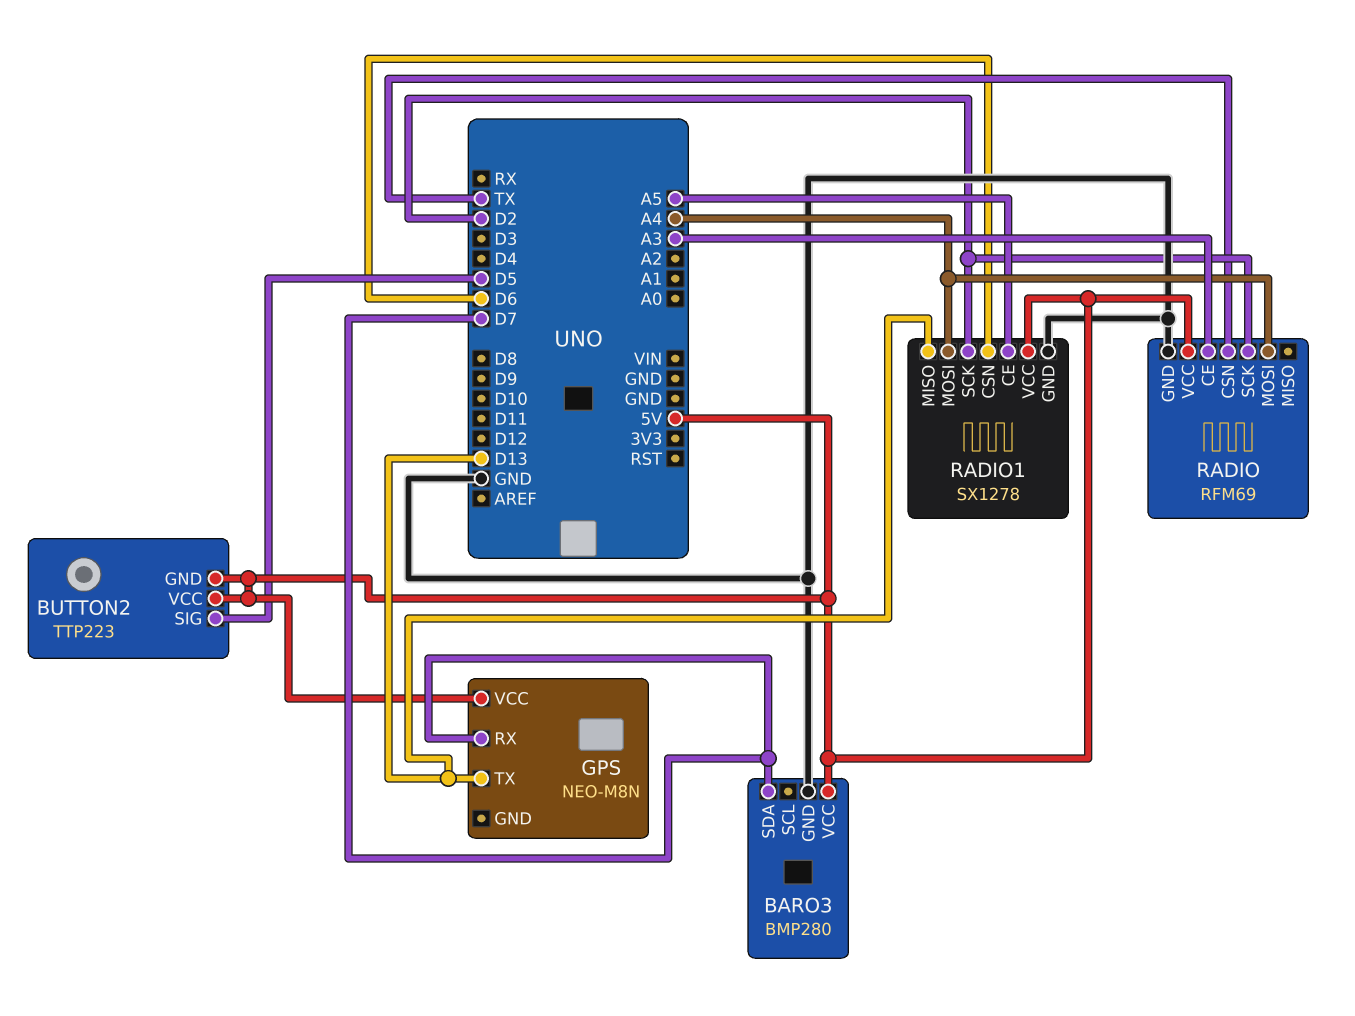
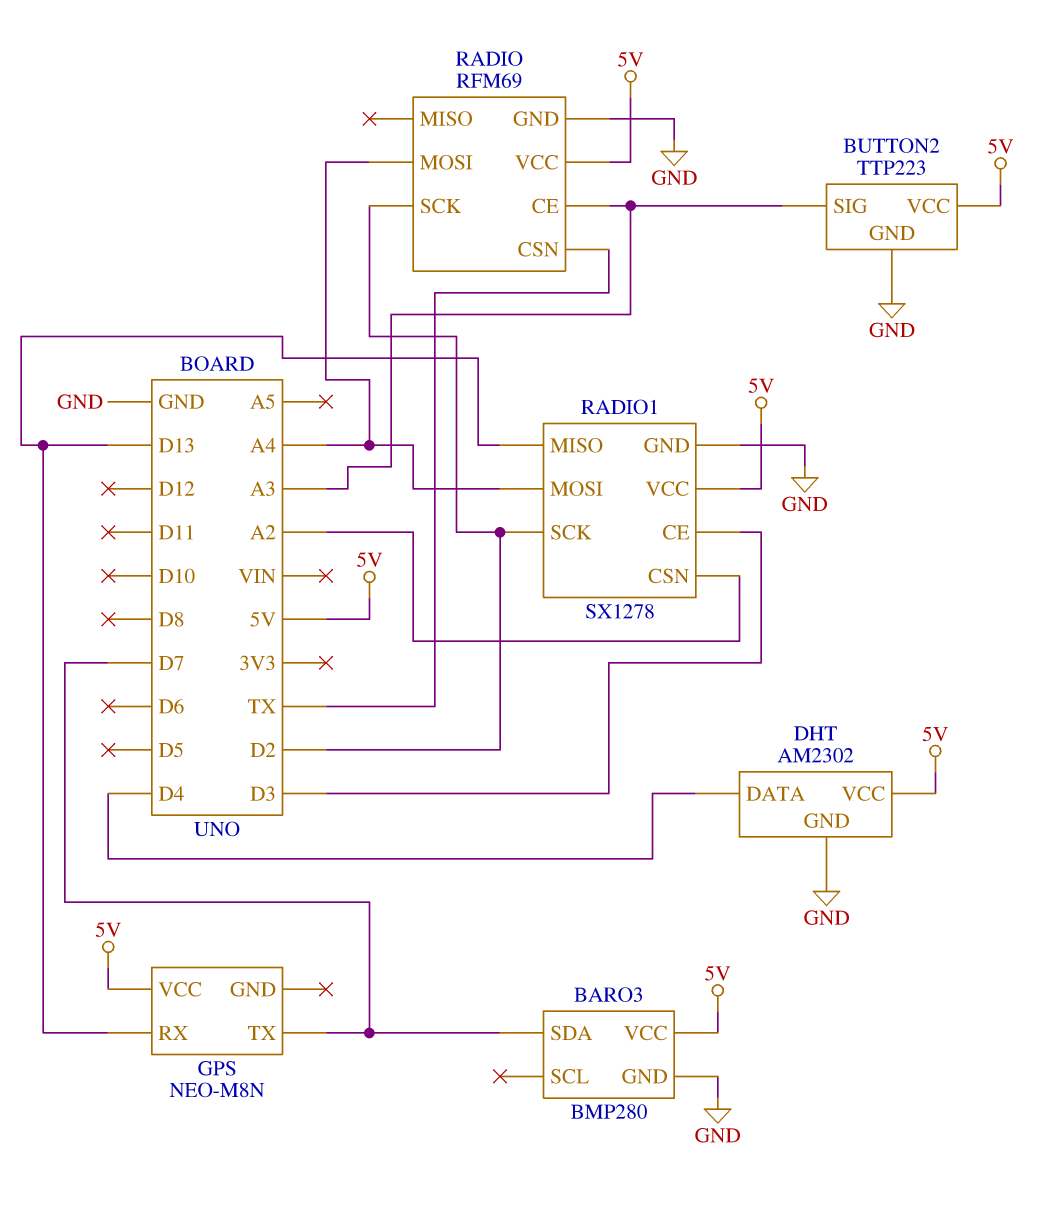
BUTTON2 pin GND: 5V -> GND
BUTTON2 pin SIG: D5 -> A3
DHT: none -> AM2302
DHT pin DATA: none -> D4
DHT pin GND: none -> GND
DHT pin VCC: none -> 5V
GPS pin RX: D7 -> D13
GPS pin TX: D13 -> D7
RADIO1 pin CE: A5 -> D3
RADIO1 pin CSN: D6 -> A2

